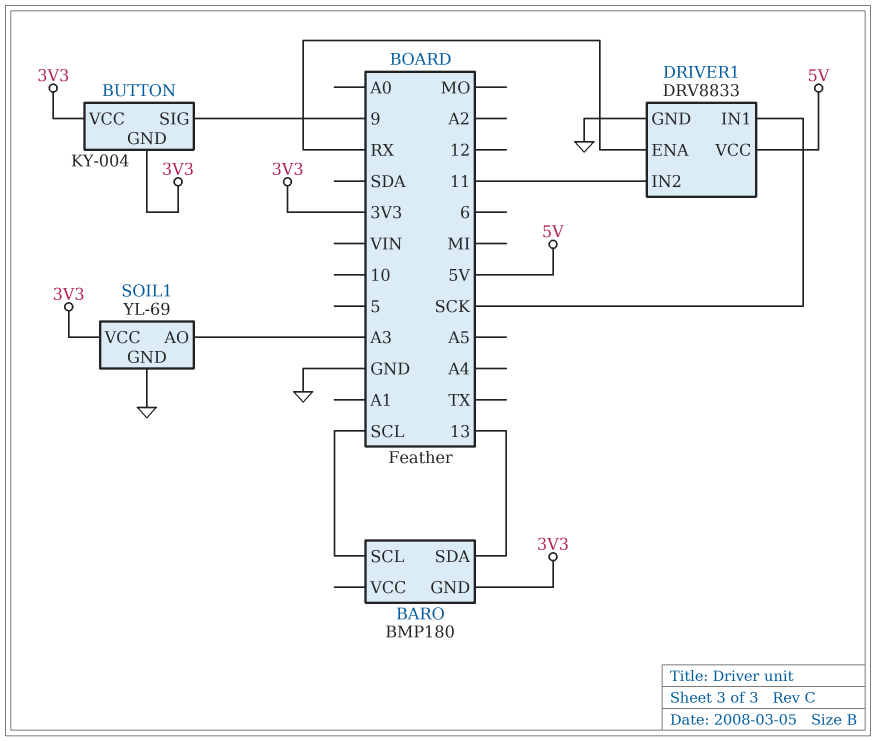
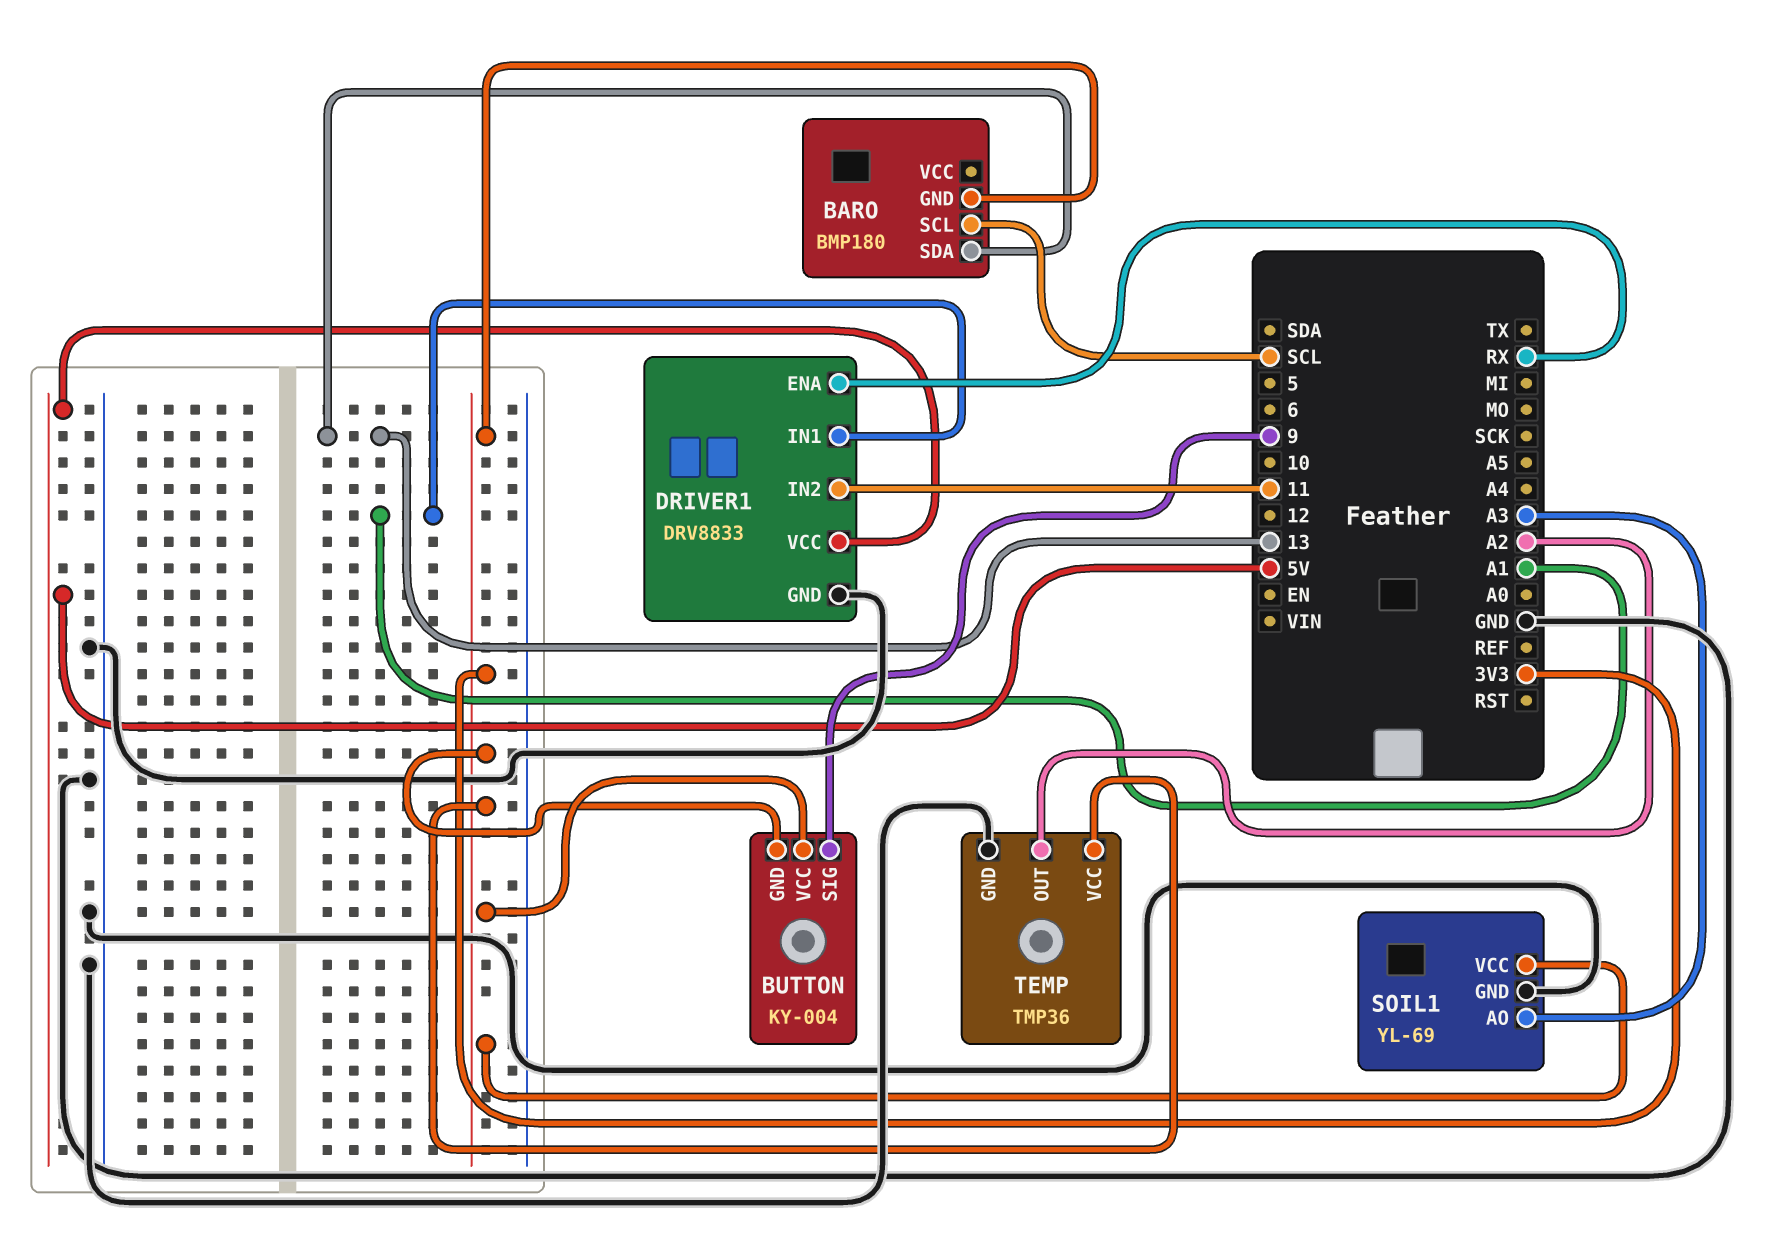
DRIVER1 pin IN1: SCK -> A1
TEMP: none -> TMP36
TEMP pin GND: none -> GND
TEMP pin OUT: none -> A2
TEMP pin VCC: none -> 3V3

